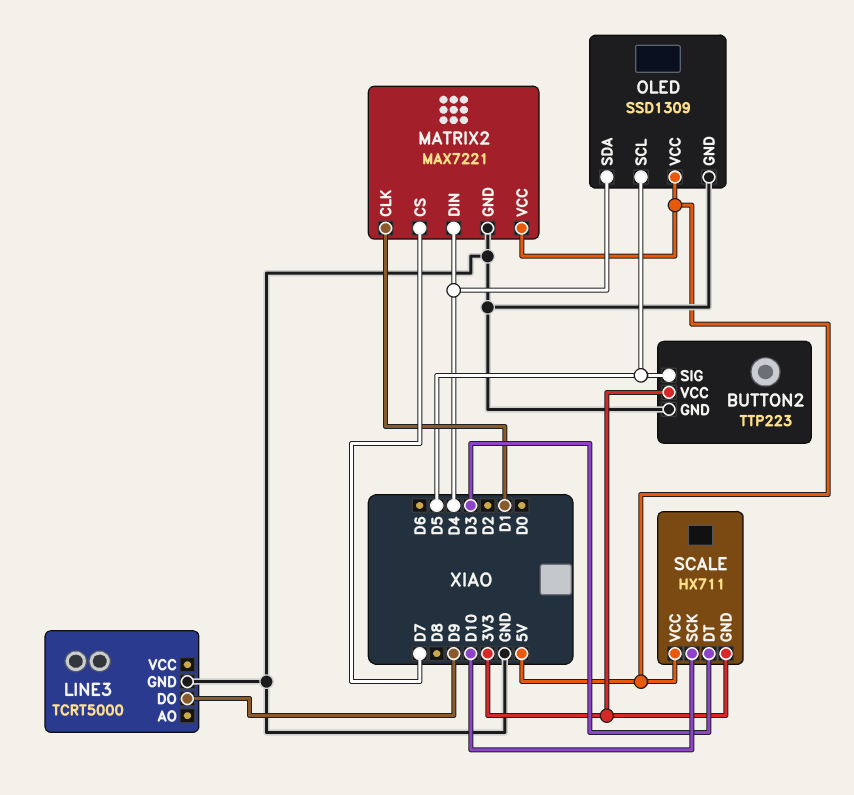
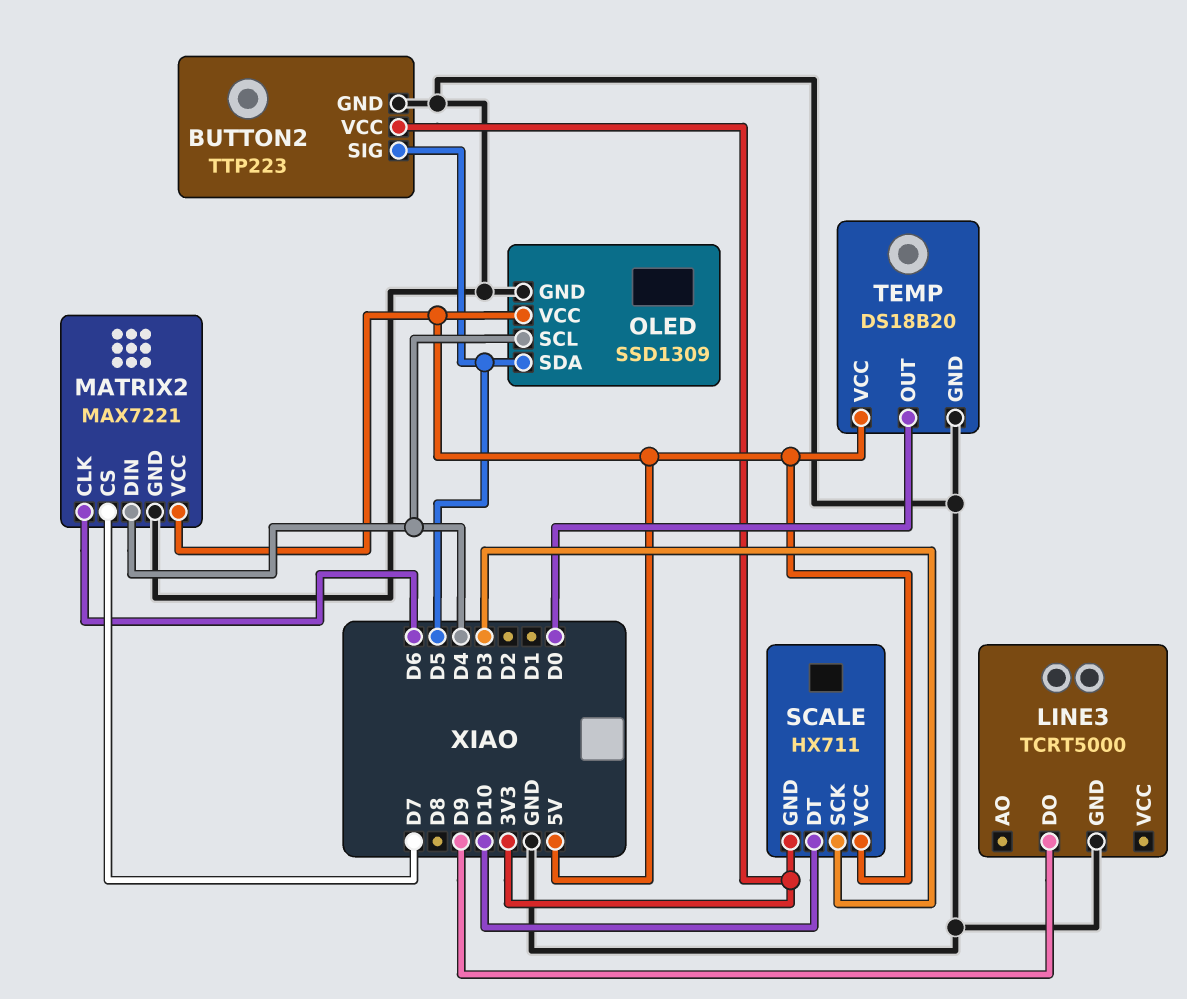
MATRIX2 pin CLK: D1 -> D6
OLED pin SCL: D5 -> D4
OLED pin SDA: D4 -> D5
SCALE pin DT: D3 -> D10
SCALE pin SCK: D10 -> D3
TEMP: none -> DS18B20
TEMP pin GND: none -> GND
TEMP pin OUT: none -> D0
TEMP pin VCC: none -> 5V

